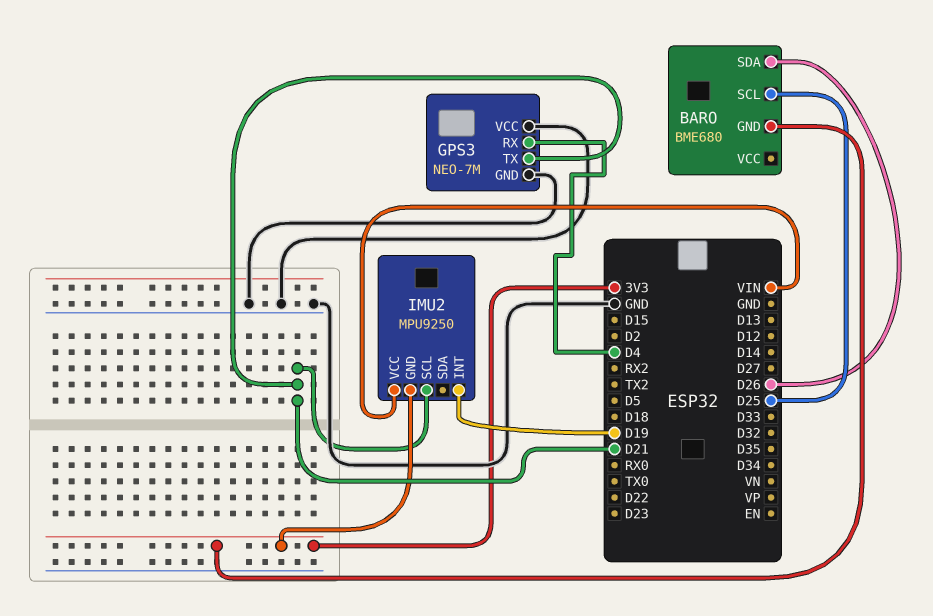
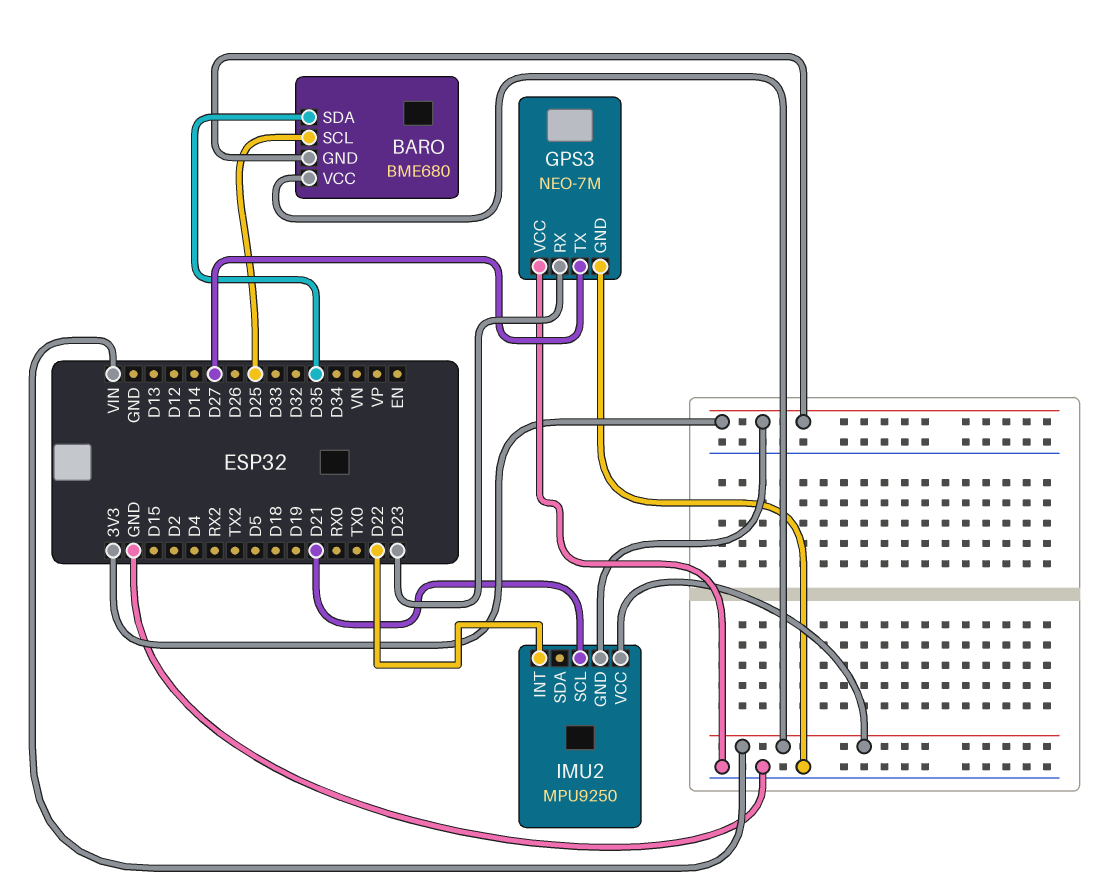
BARO pin SDA: D26 -> D35
BARO pin VCC: none -> VIN
GPS3 pin RX: D4 -> D23
GPS3 pin TX: D21 -> D27
IMU2 pin INT: D19 -> D22

